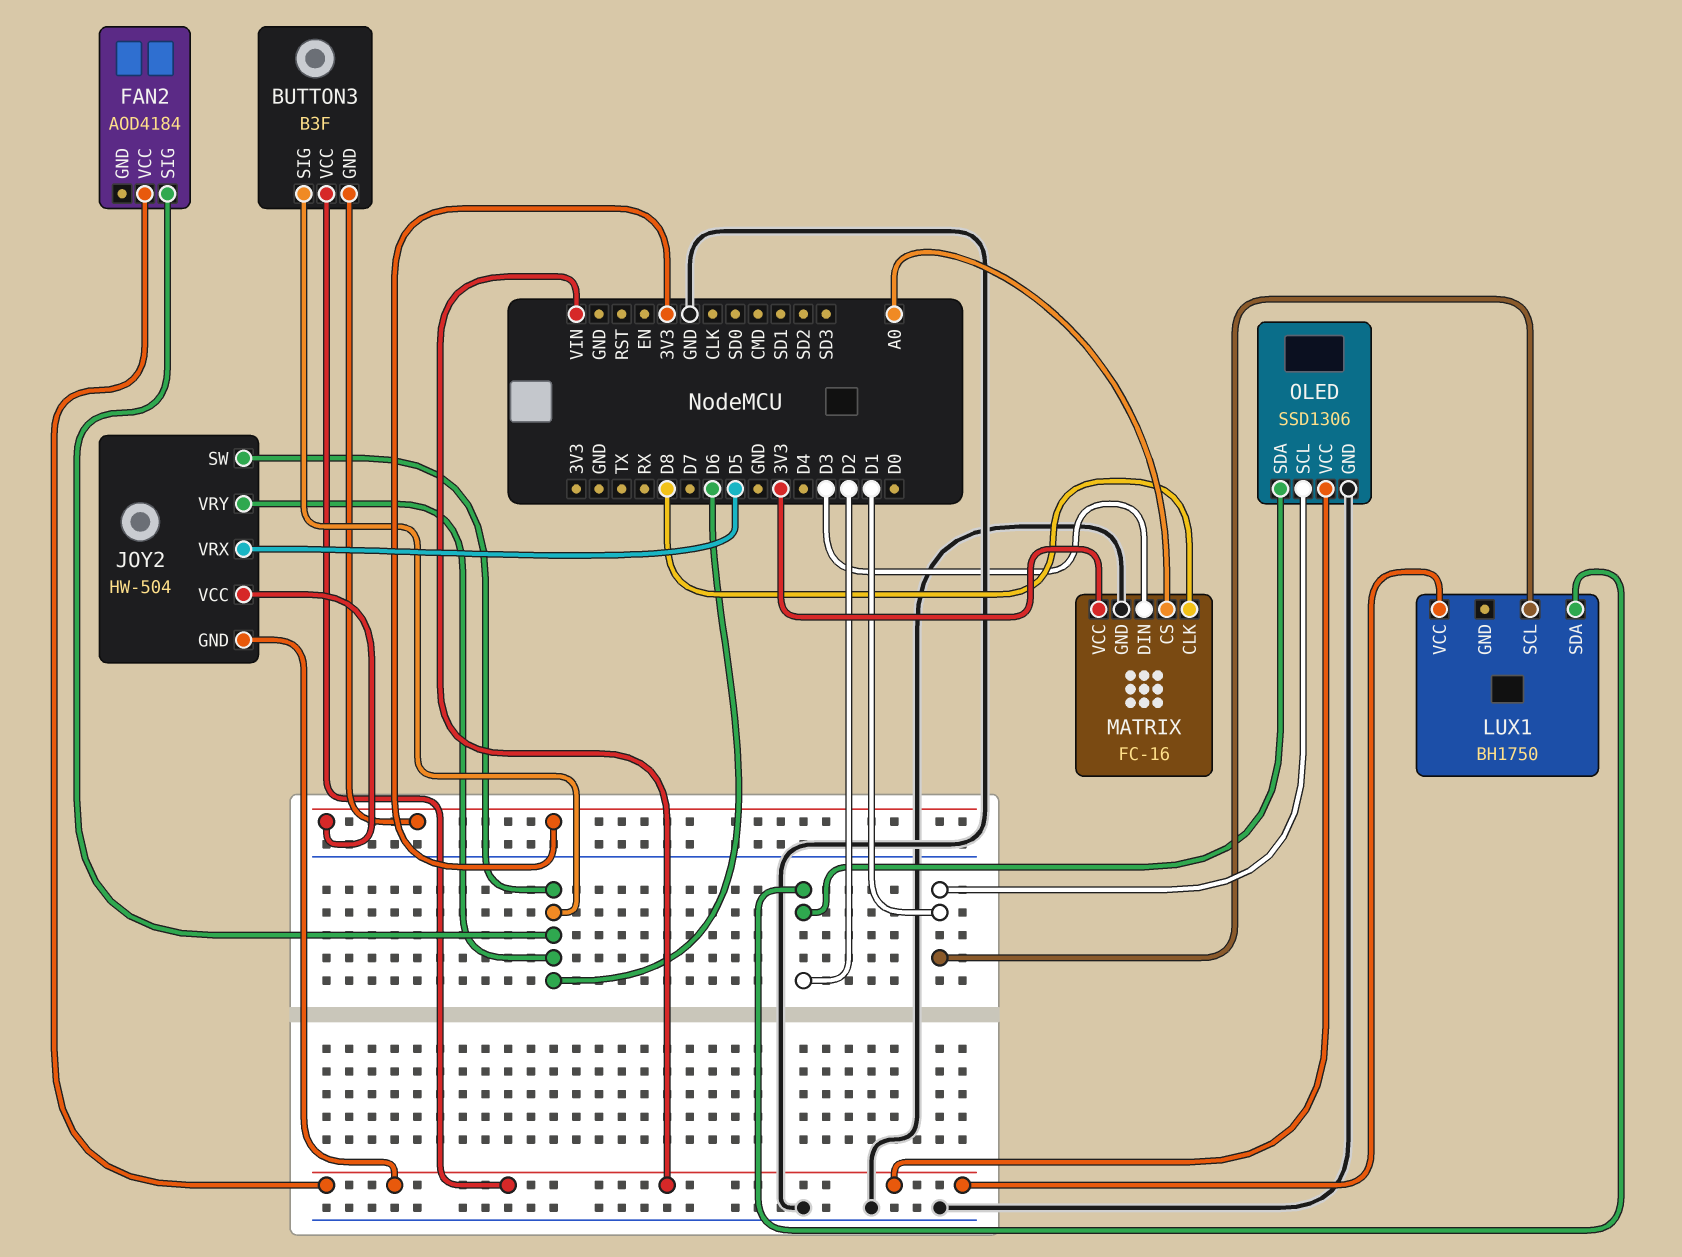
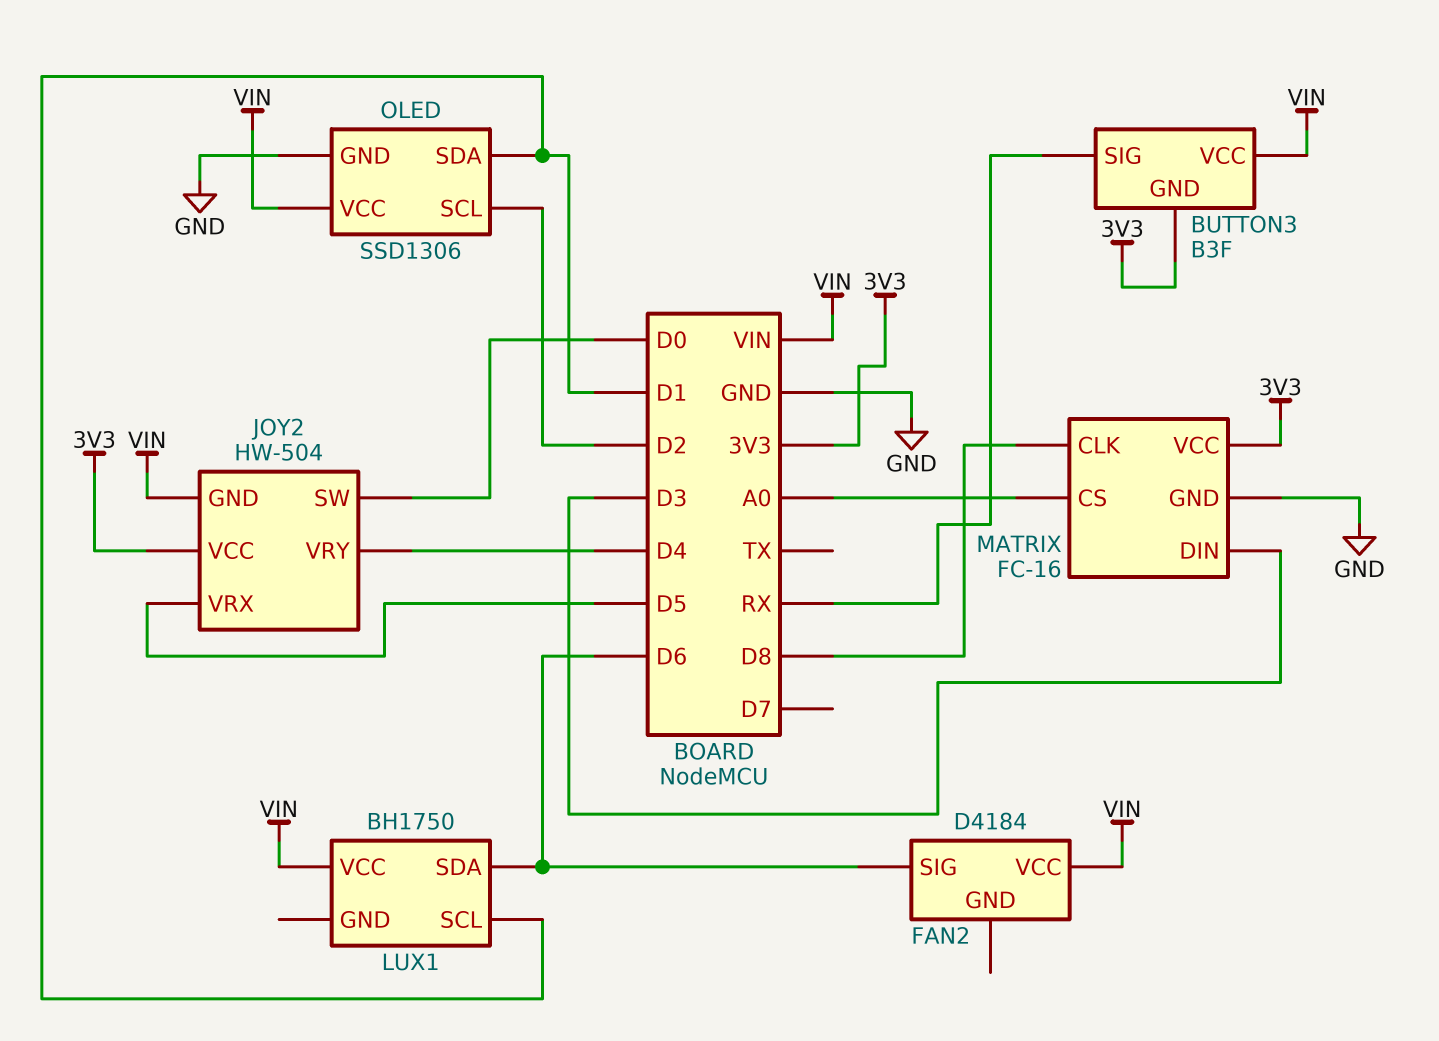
BUTTON3 pin SIG: D6 -> RX
FAN2: AOD4184 -> D4184
JOY2 pin SW: D6 -> D0
JOY2 pin VRY: D6 -> D4
LUX1 pin SDA: D2 -> D6
OLED pin SCL: D1 -> D2
OLED pin SDA: D2 -> D1

